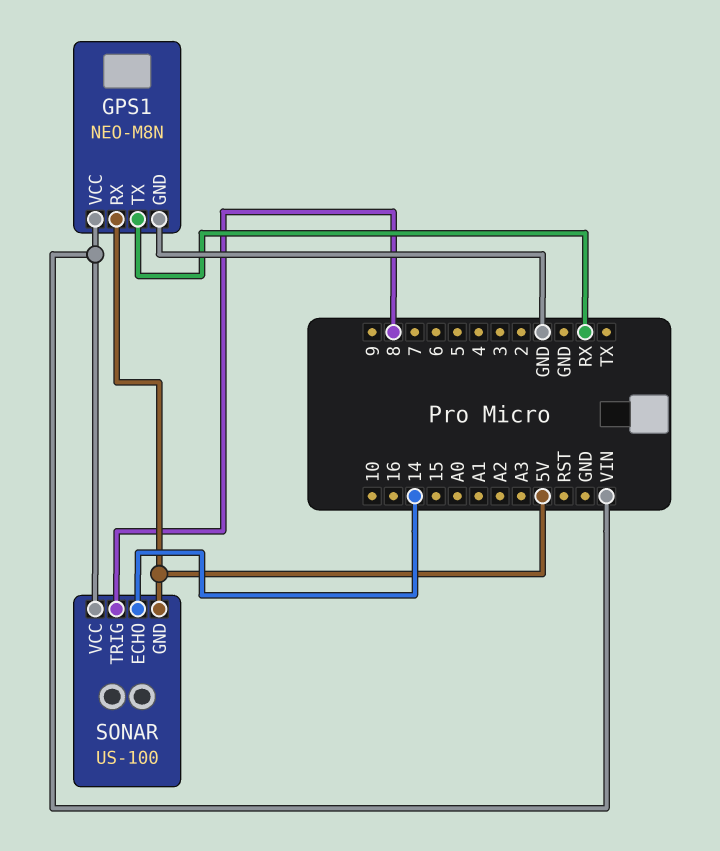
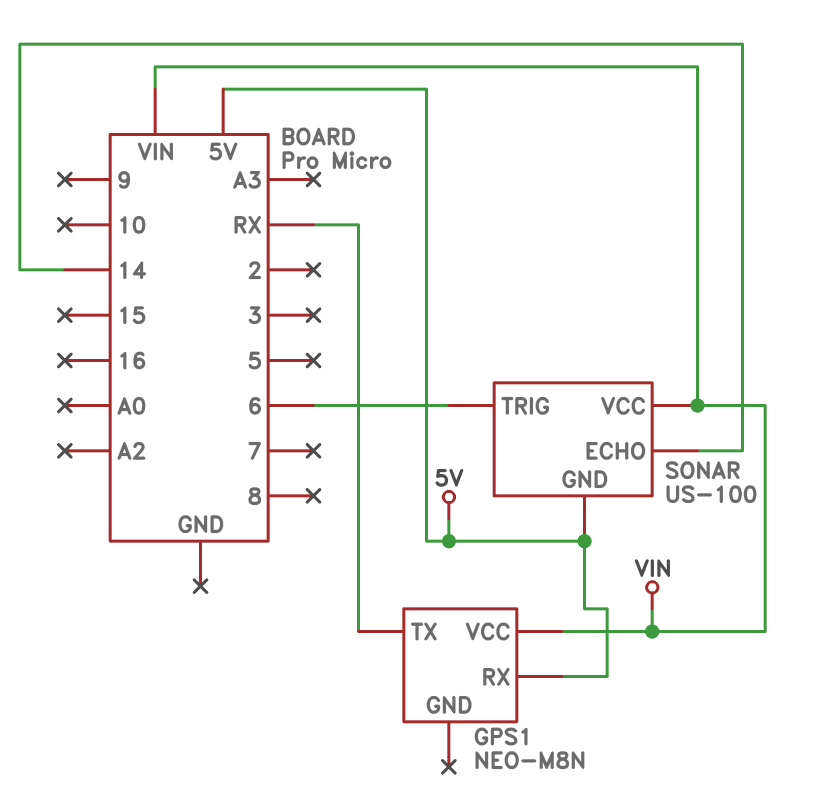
GPS1 pin GND: GND -> none
SONAR pin TRIG: 8 -> 6

